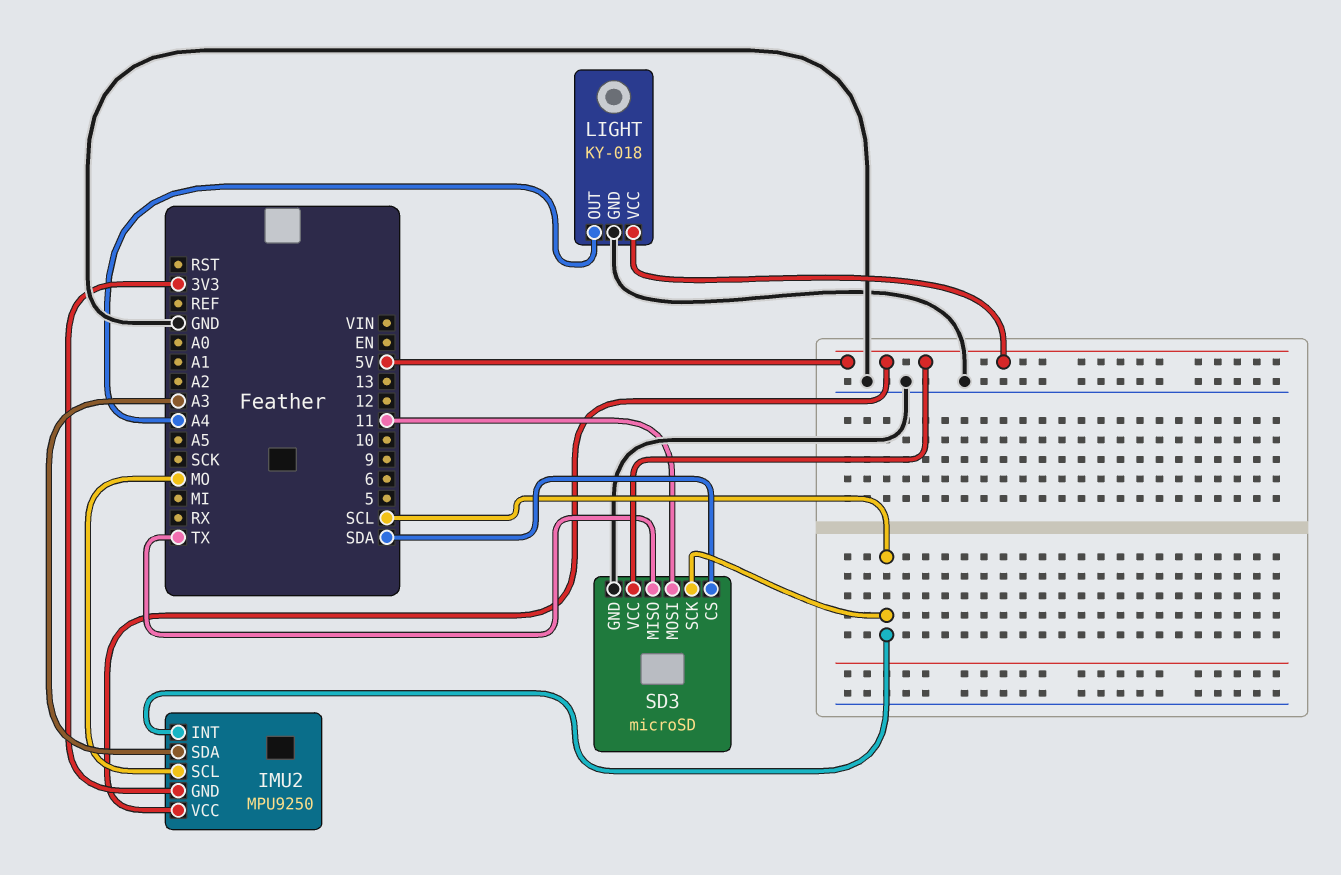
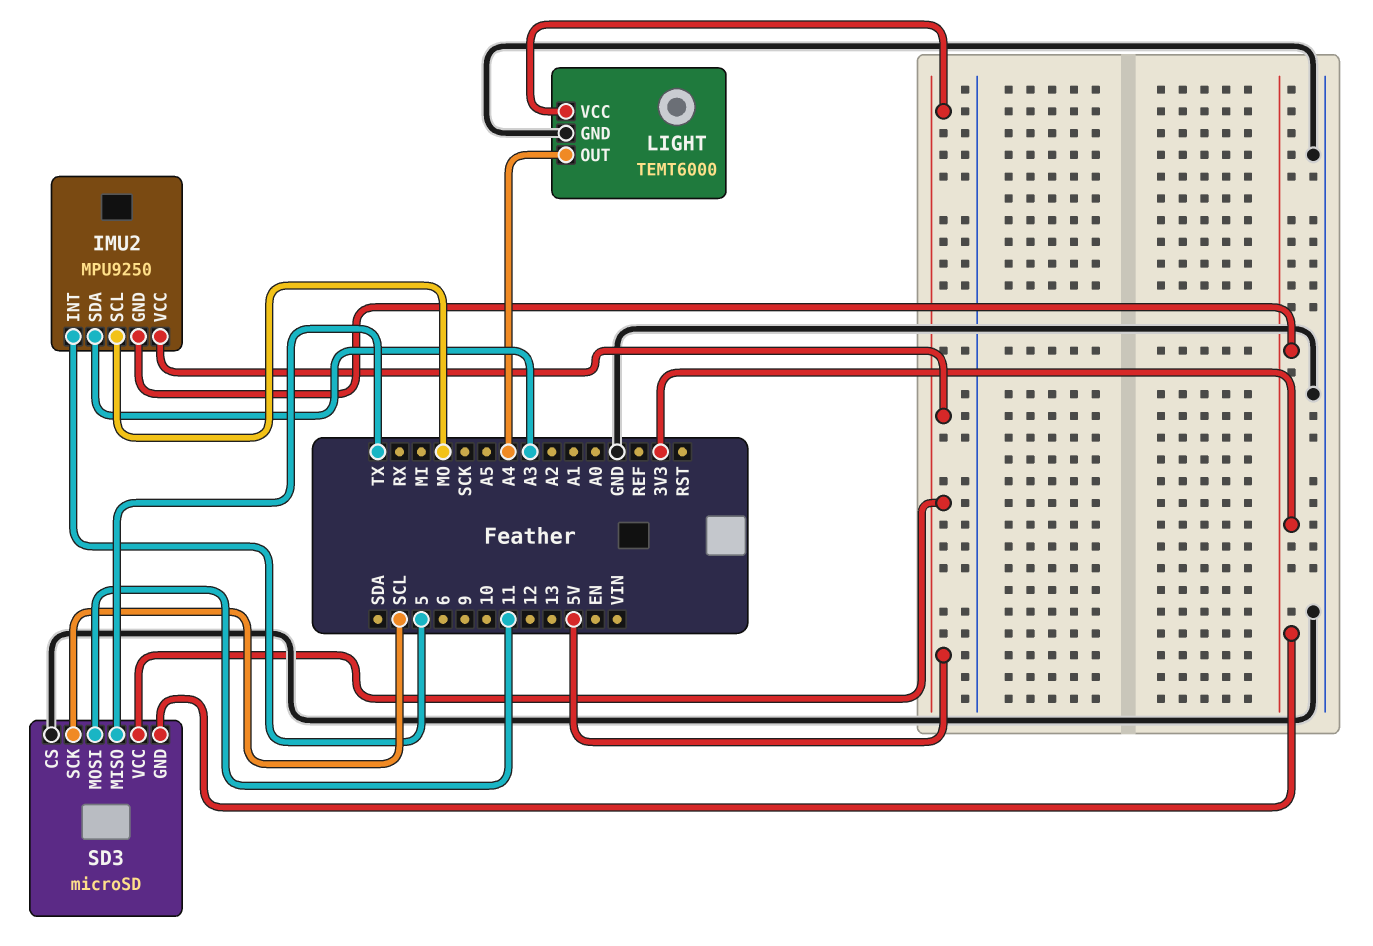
IMU2 pin INT: SCL -> 5
LIGHT: KY-018 -> TEMT6000
SD3 pin CS: SDA -> GND
SD3 pin GND: GND -> 3V3

